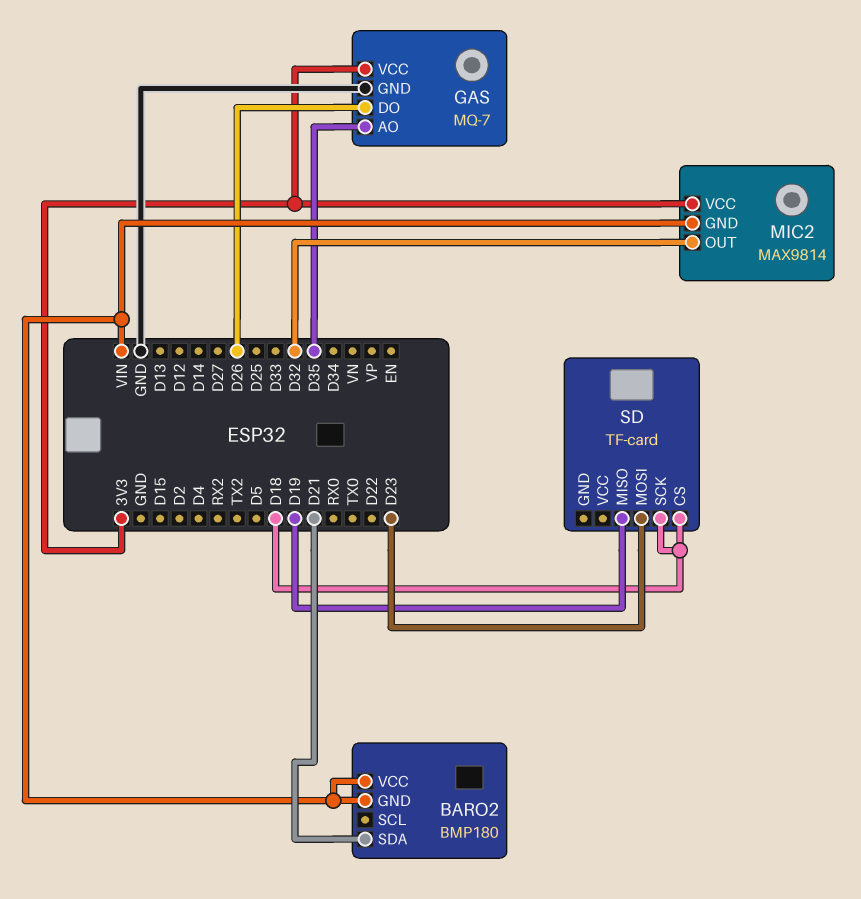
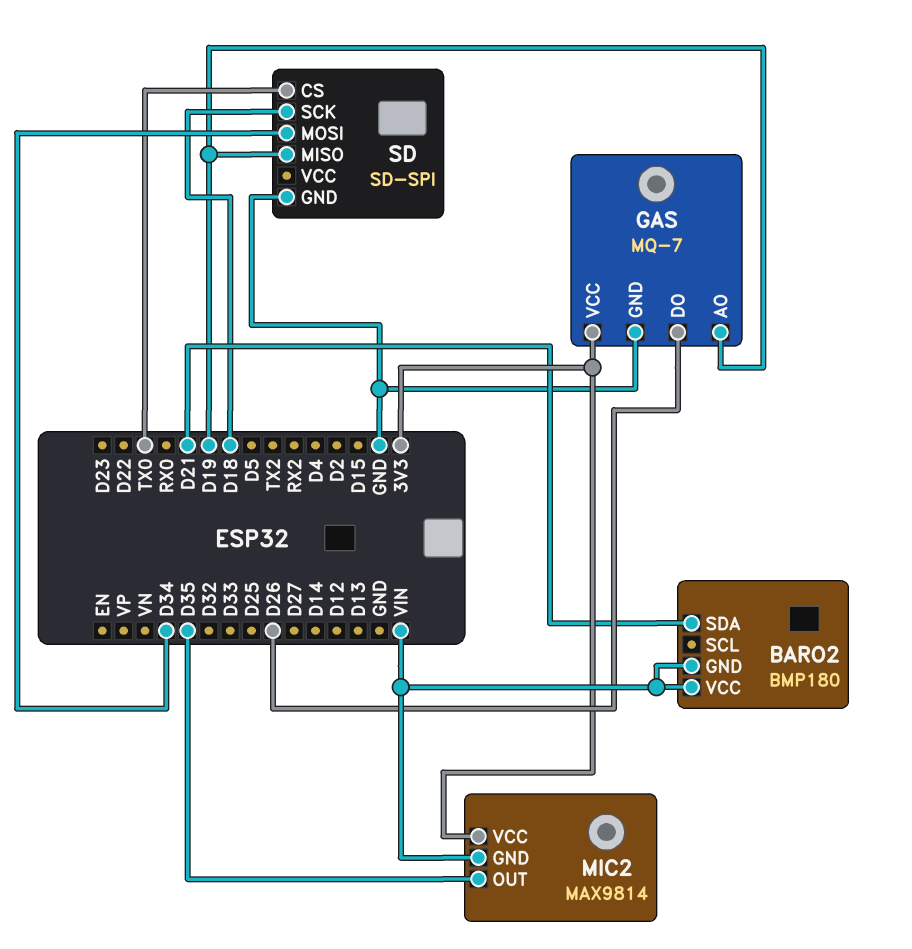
GAS pin AO: D35 -> D19
MIC2 pin OUT: D32 -> D35
SD: TF-card -> SD-SPI
SD pin CS: D18 -> TX0
SD pin GND: none -> GND
SD pin MOSI: D23 -> D34

